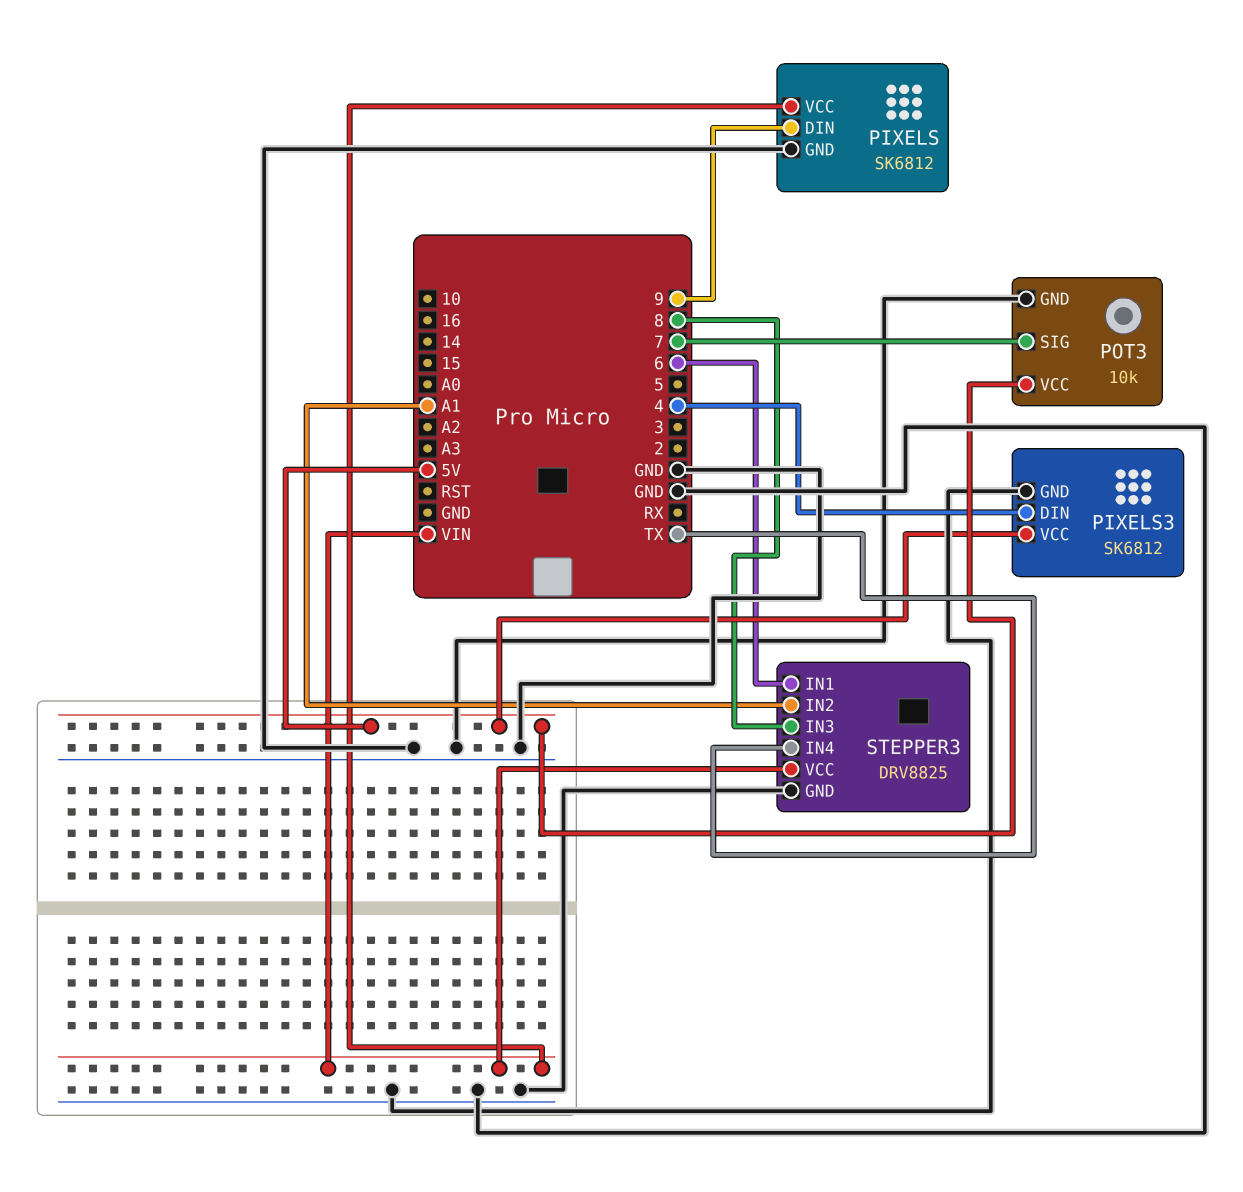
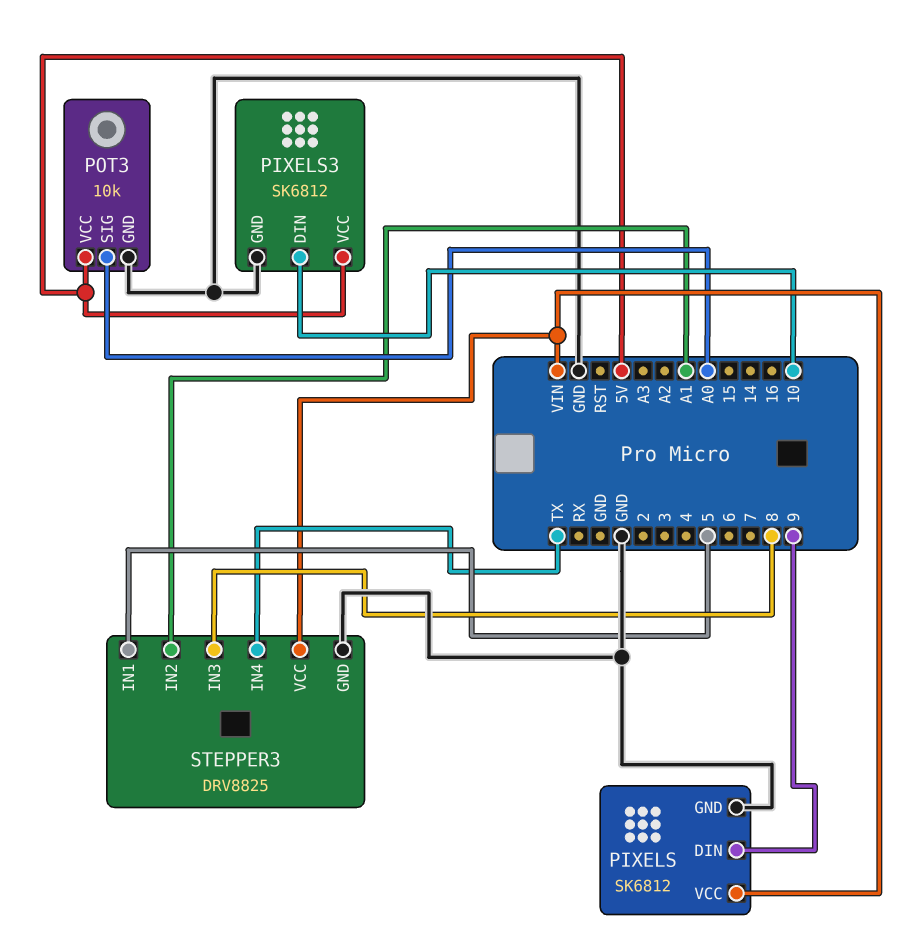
PIXELS3 pin DIN: 4 -> 10
POT3 pin SIG: 7 -> A0
STEPPER3 pin IN1: 6 -> 5

